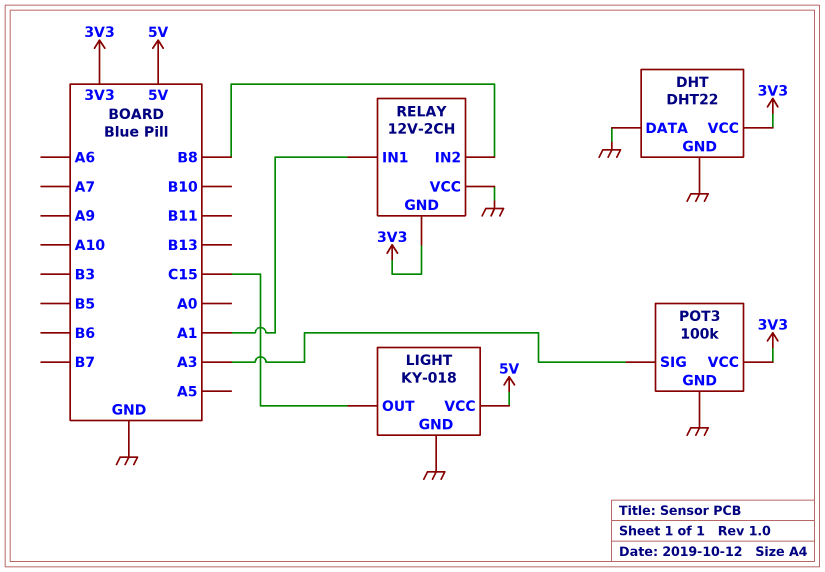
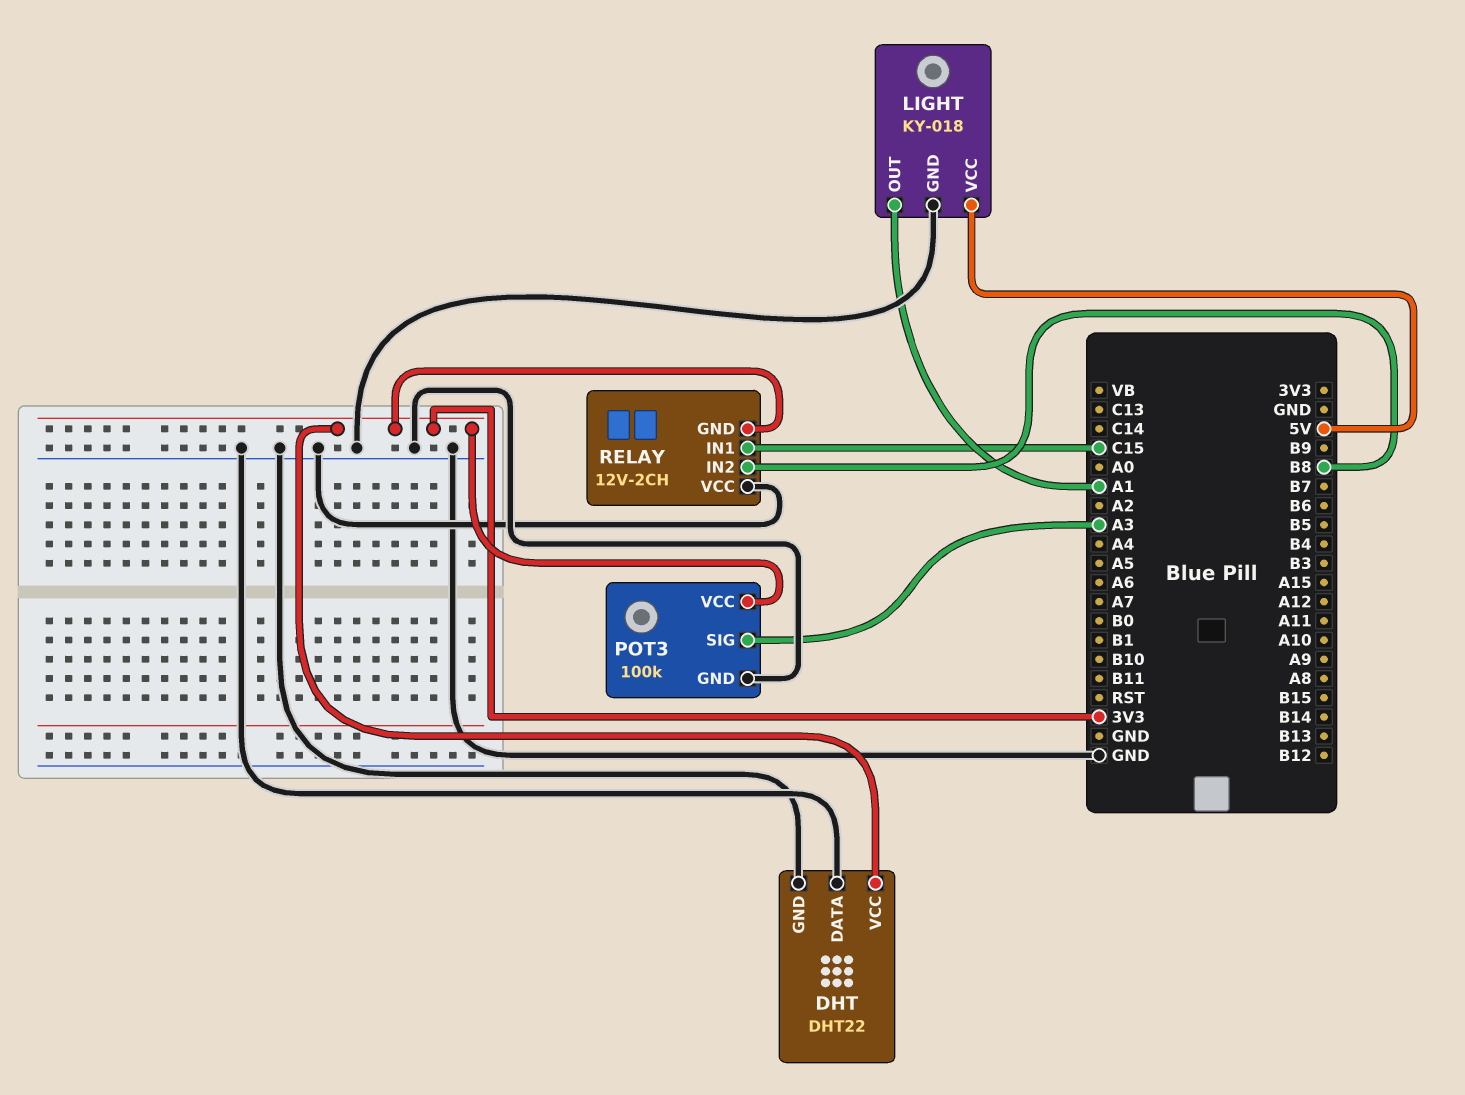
LIGHT pin OUT: C15 -> A1
RELAY pin IN1: A1 -> C15

